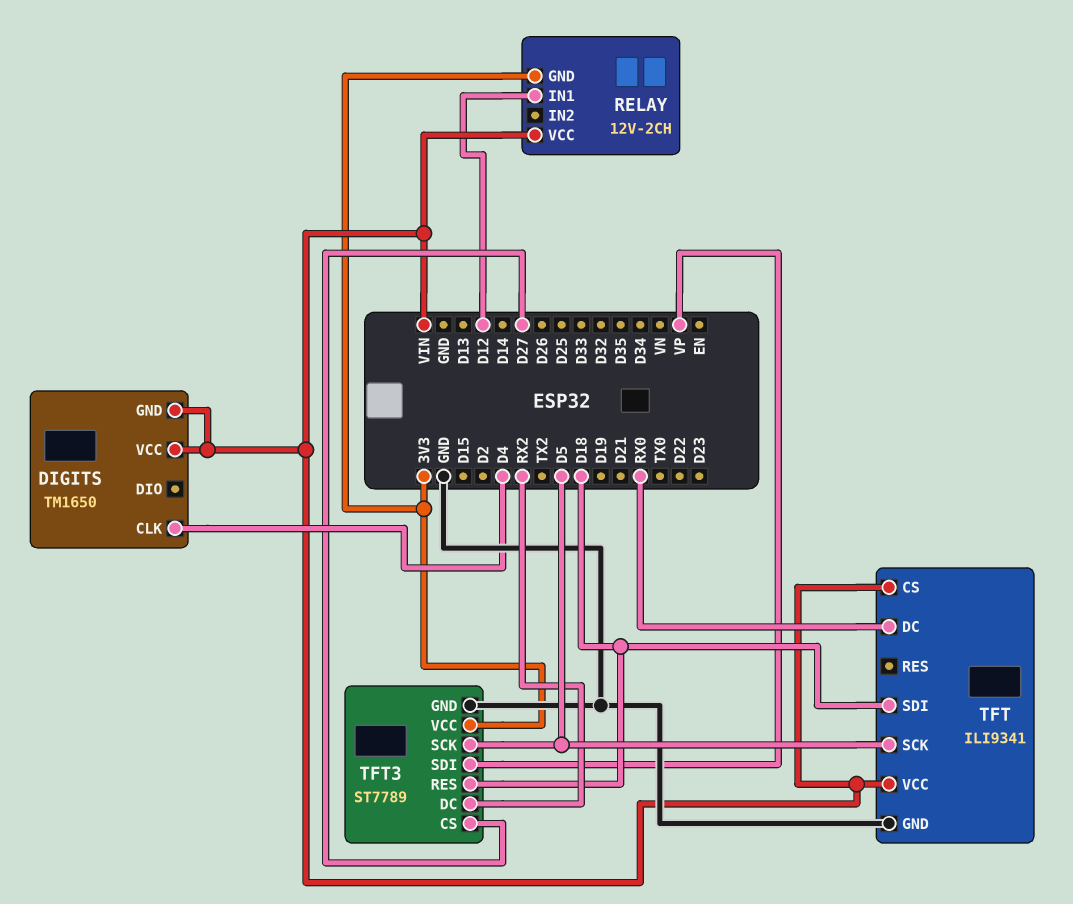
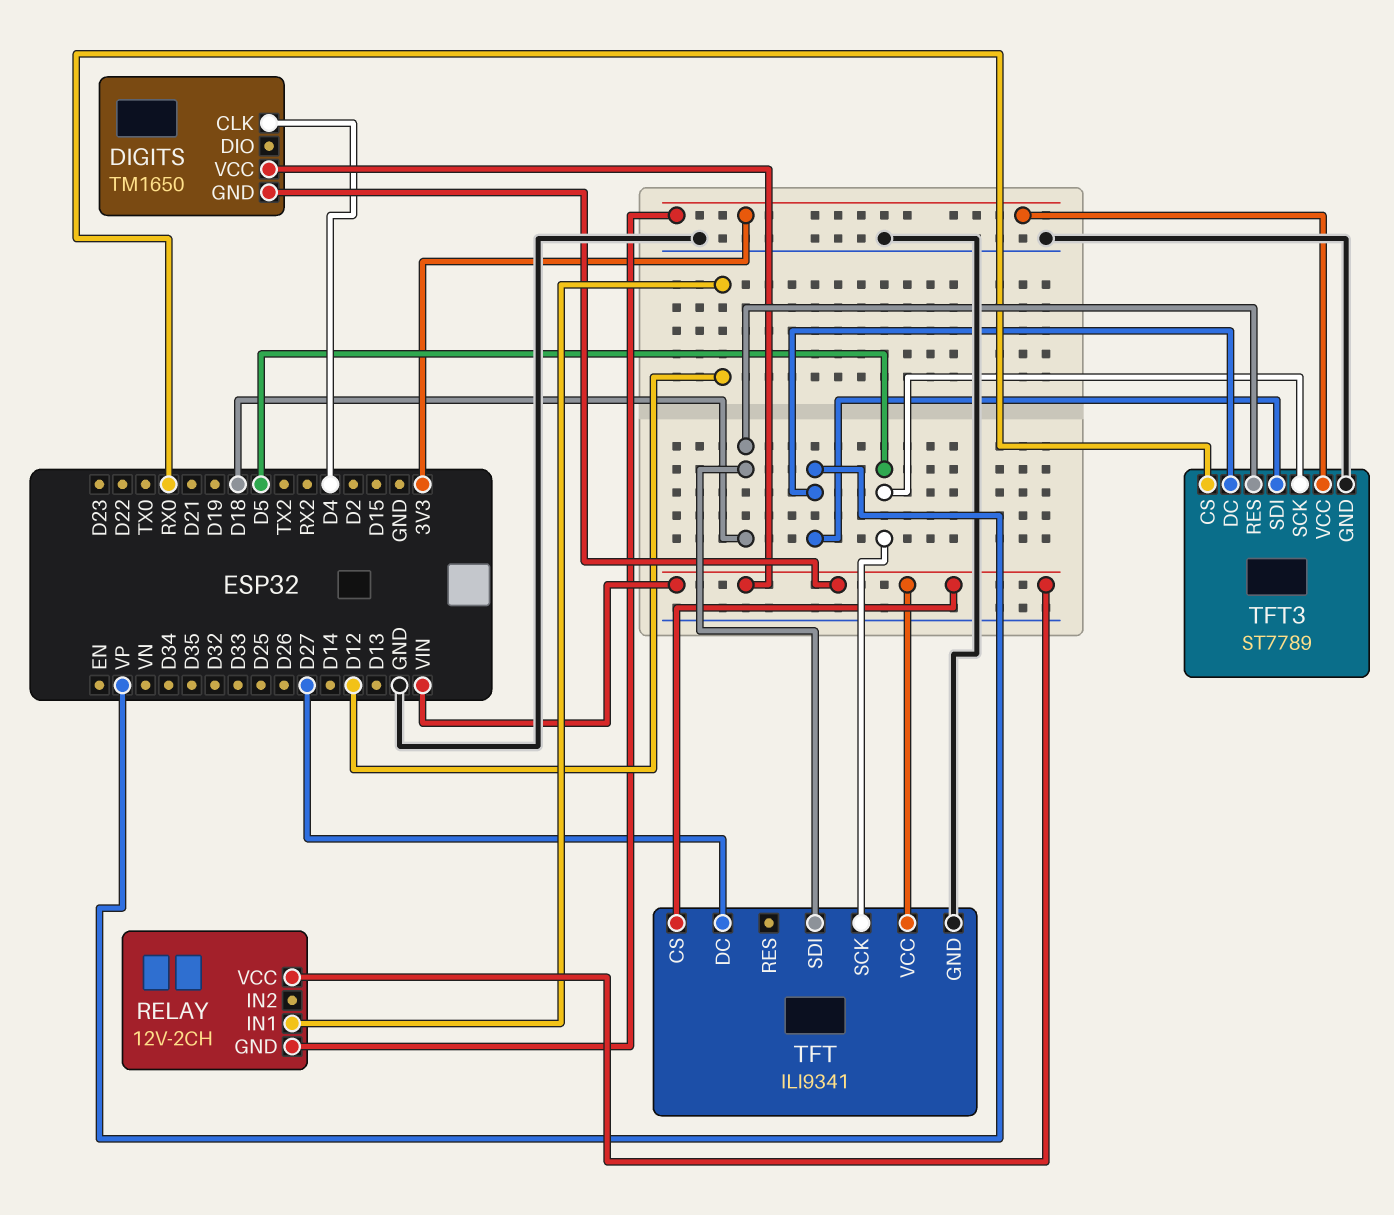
TFT pin DC: RX0 -> D27
TFT3 pin CS: D27 -> RX0
TFT3 pin DC: RX2 -> VP

